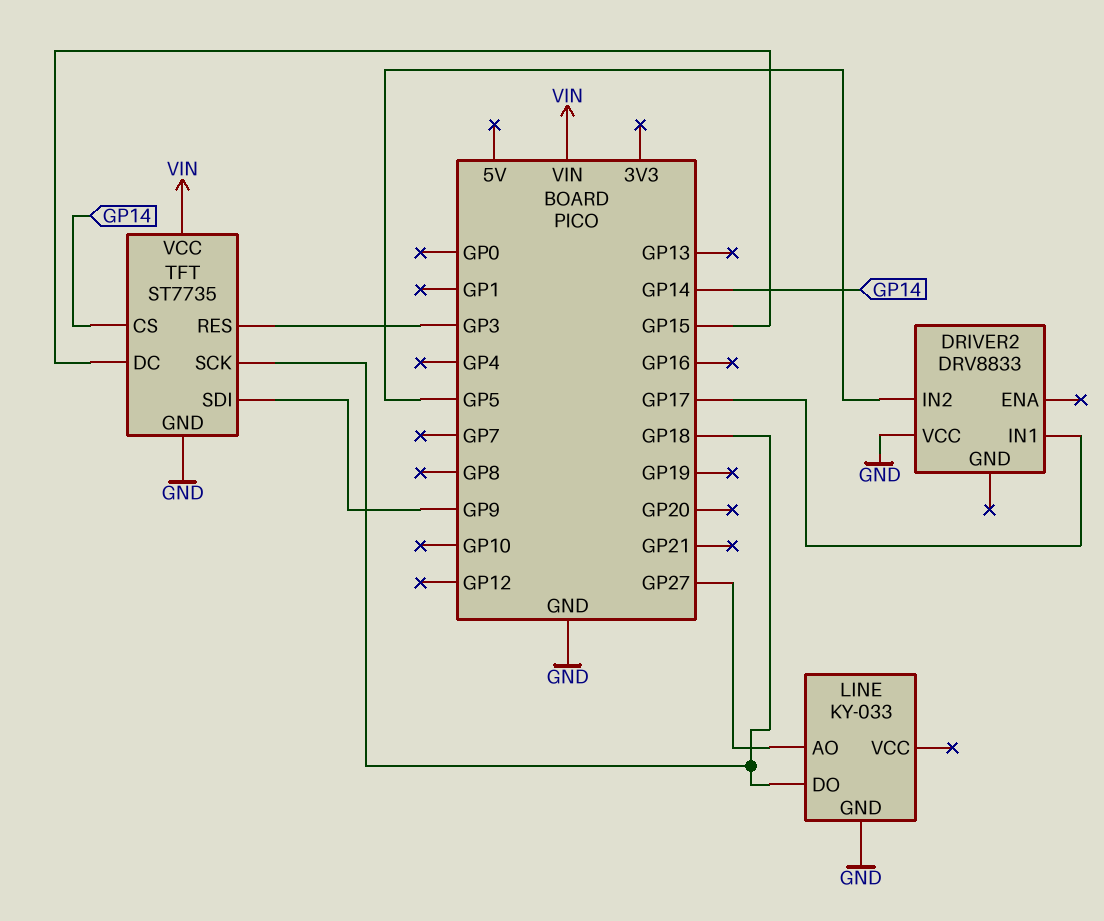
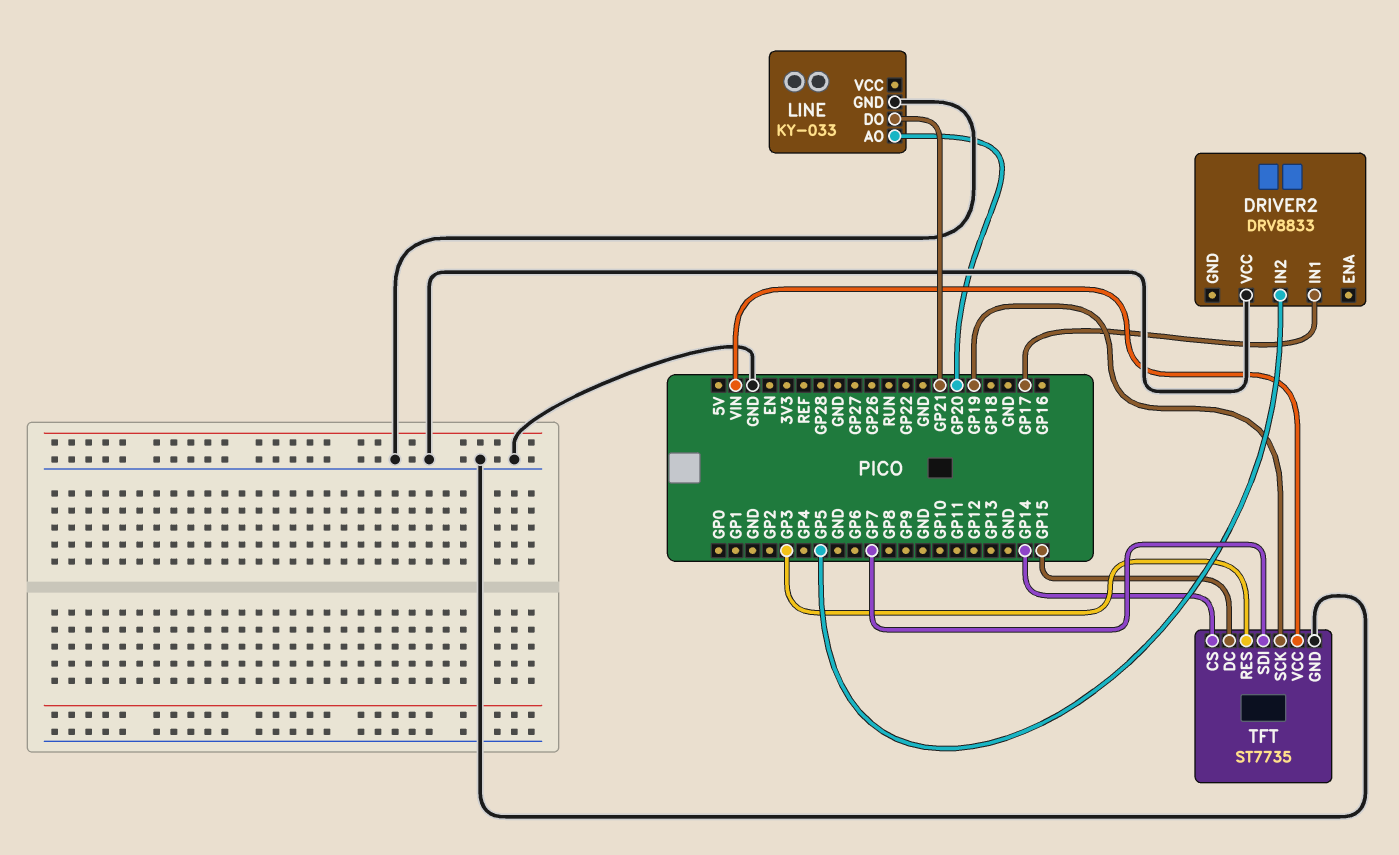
LINE pin AO: GP27 -> GP20
LINE pin DO: GP18 -> GP21
TFT pin SCK: GP18 -> GP19
TFT pin SDI: GP9 -> GP7

